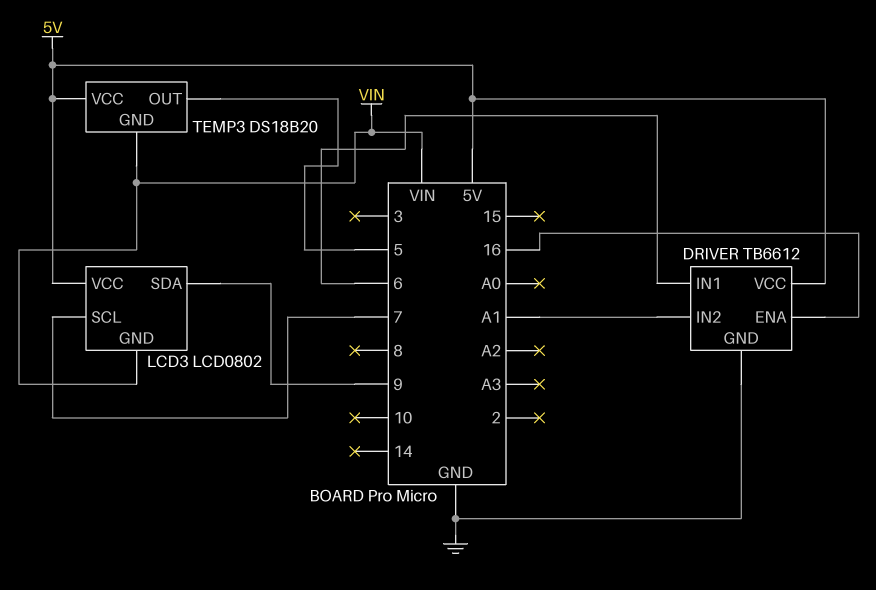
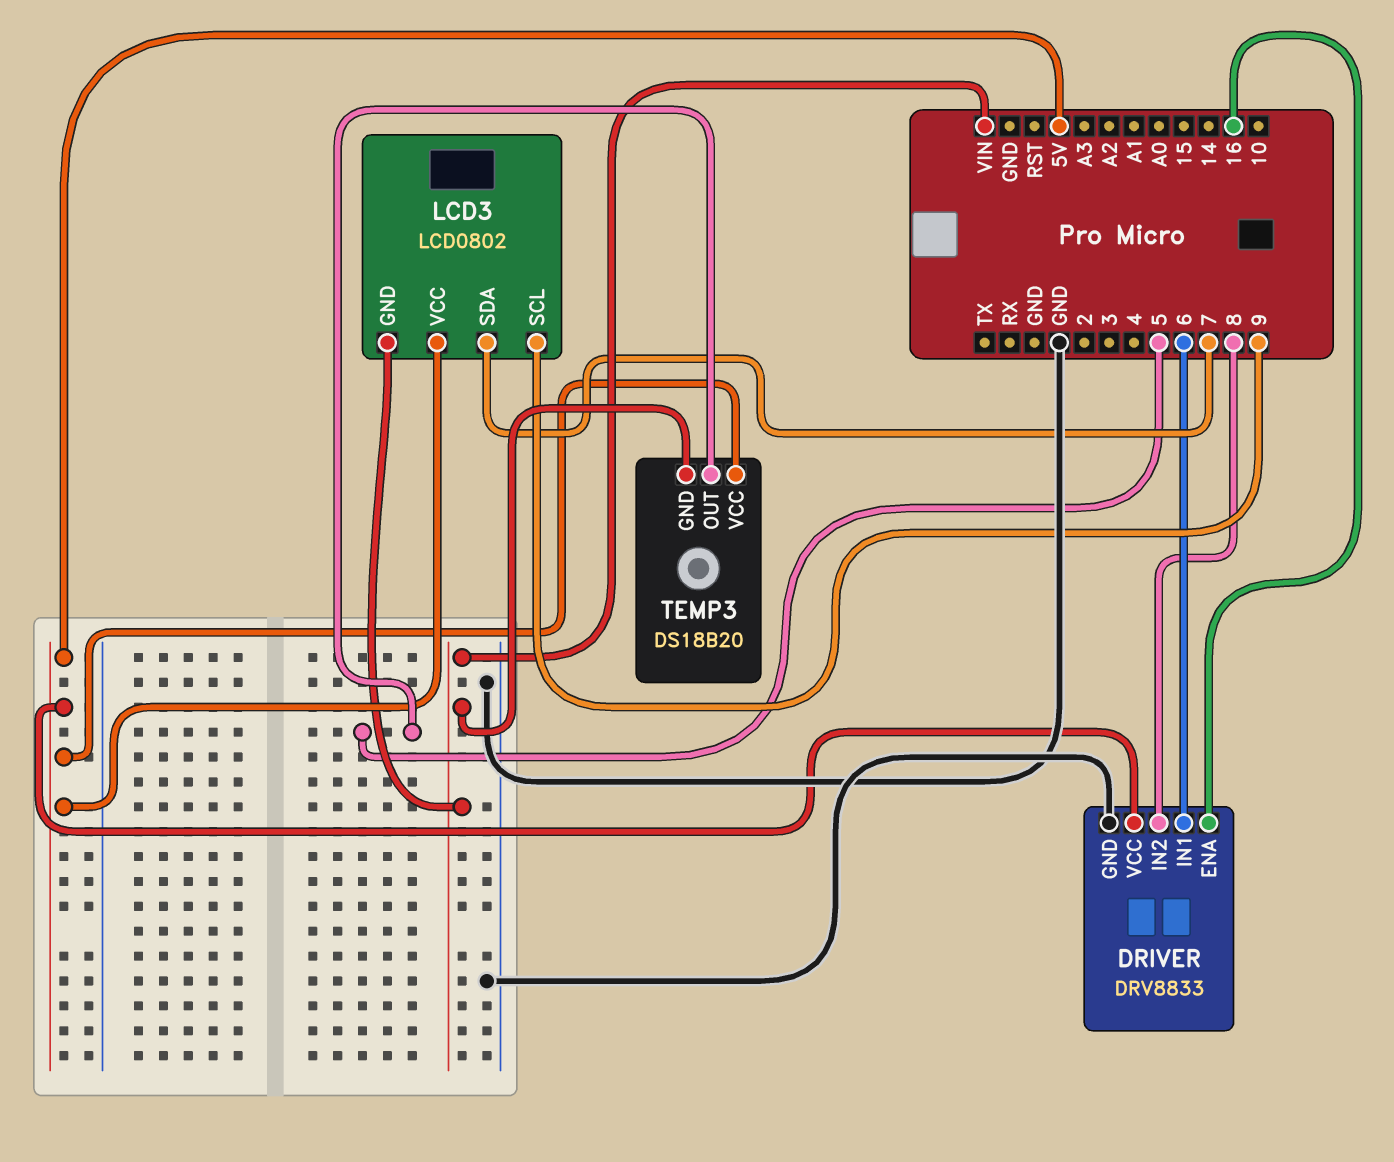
DRIVER: TB6612 -> DRV8833
DRIVER pin IN2: A1 -> 8
LCD3 pin SCL: 7 -> 9
LCD3 pin SDA: 9 -> 7

